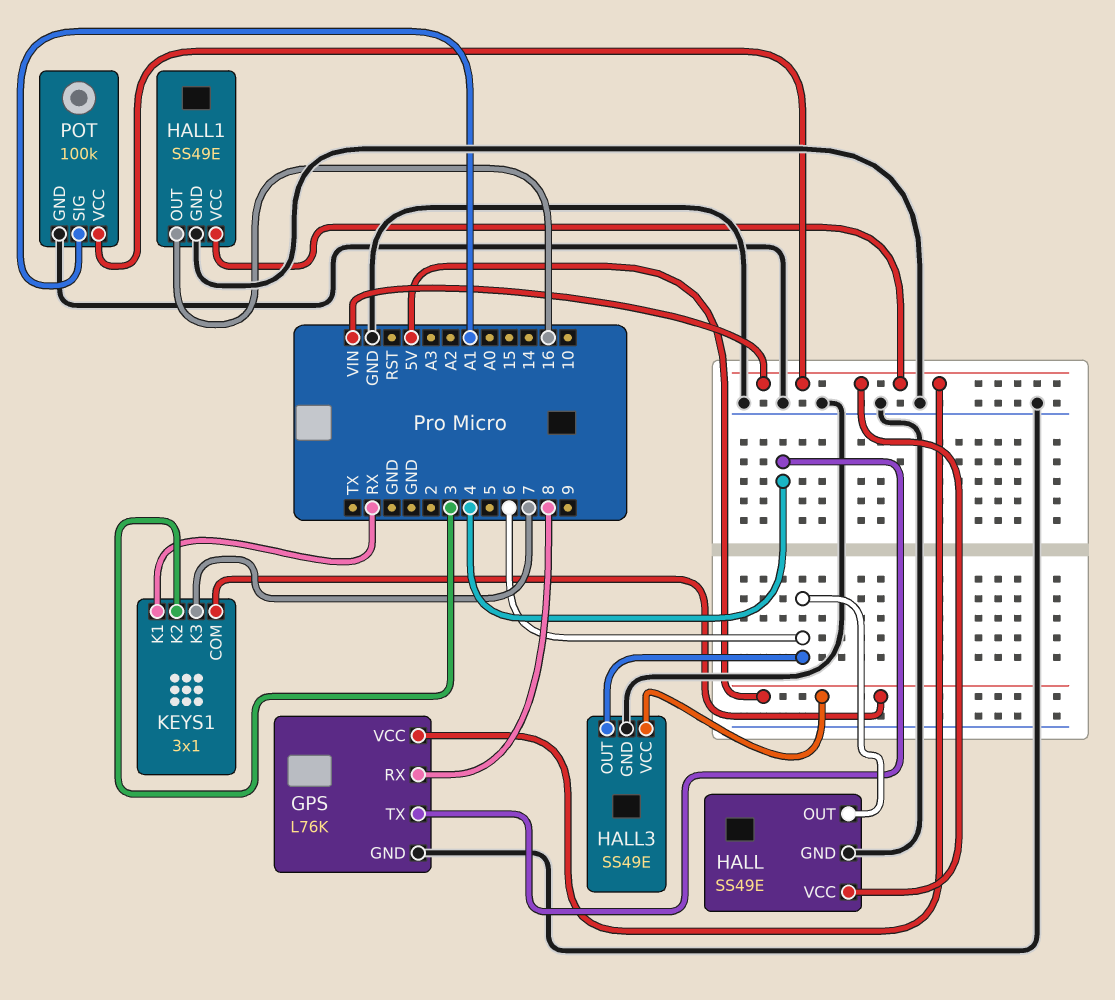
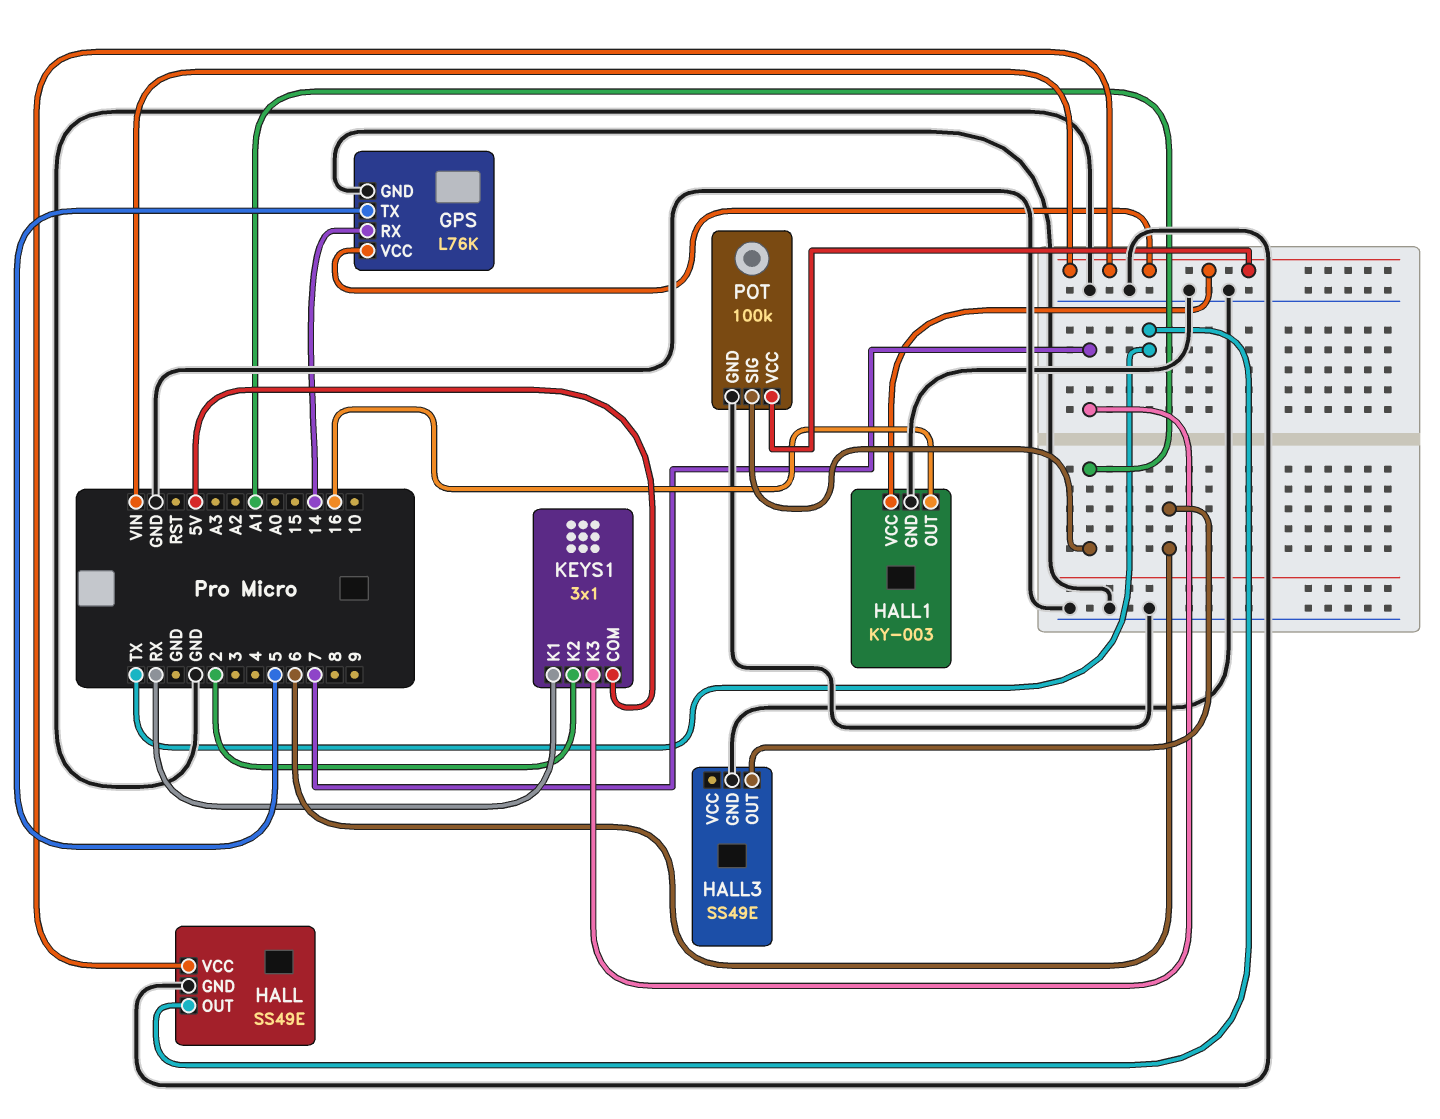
GPS pin RX: 8 -> 14
GPS pin TX: 4 -> 5
HALL pin OUT: 6 -> TX
HALL1: SS49E -> KY-003
HALL3 pin VCC: 5V -> none
KEYS1 pin K2: 3 -> 2

